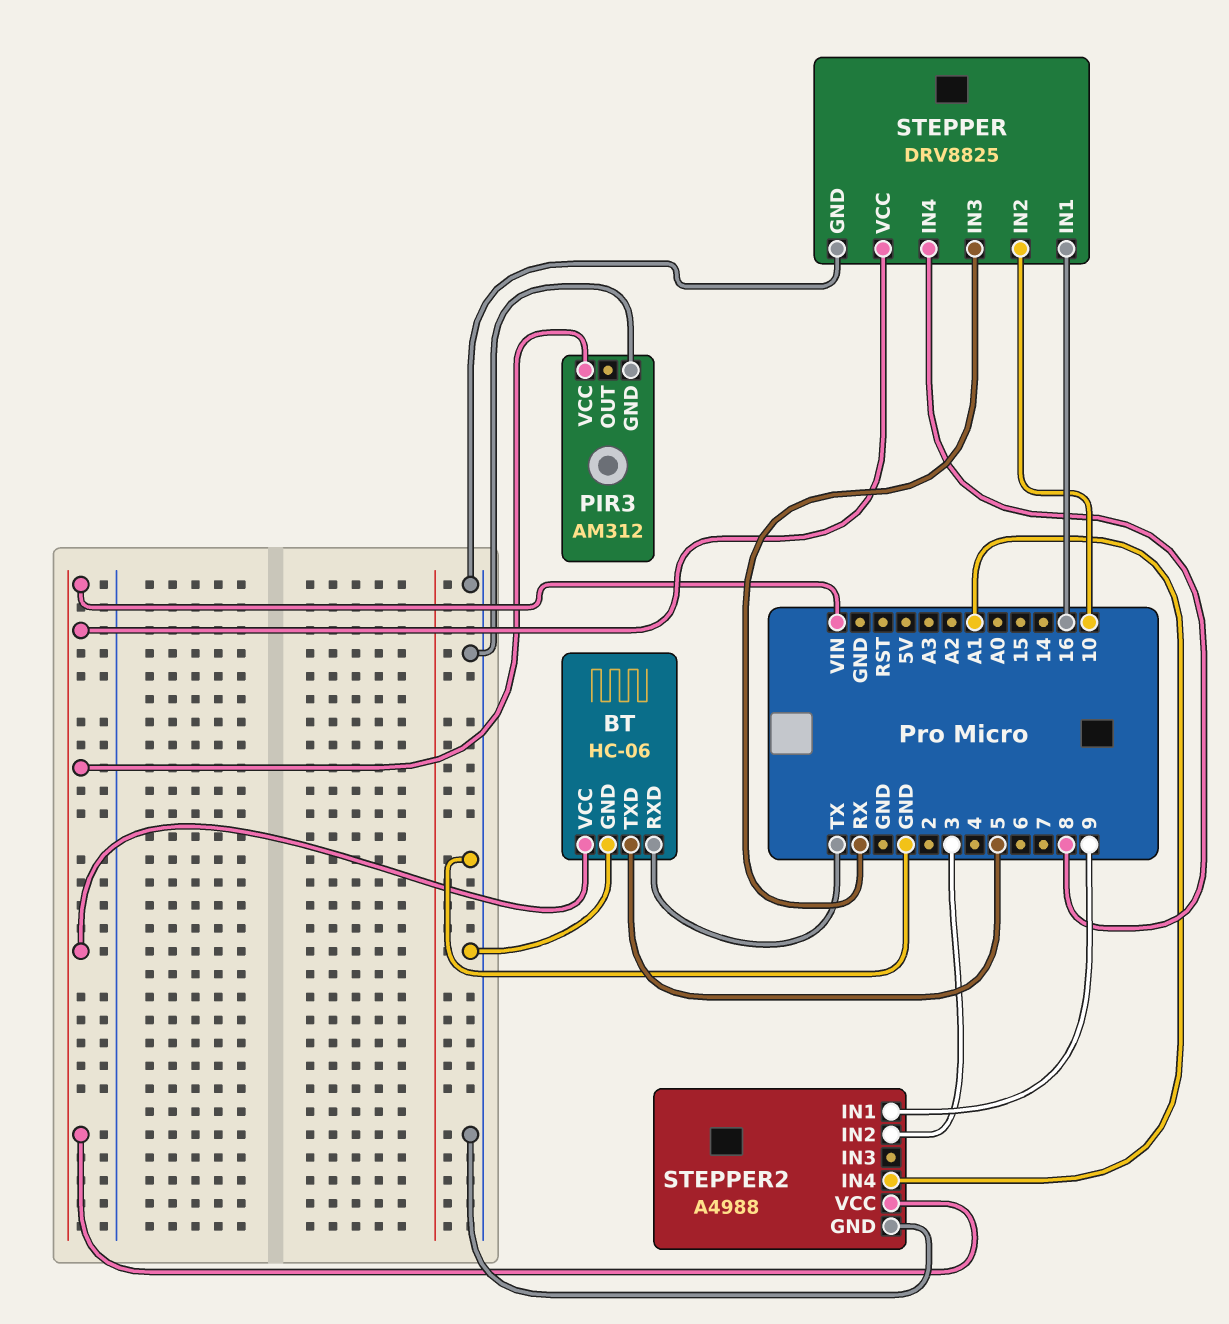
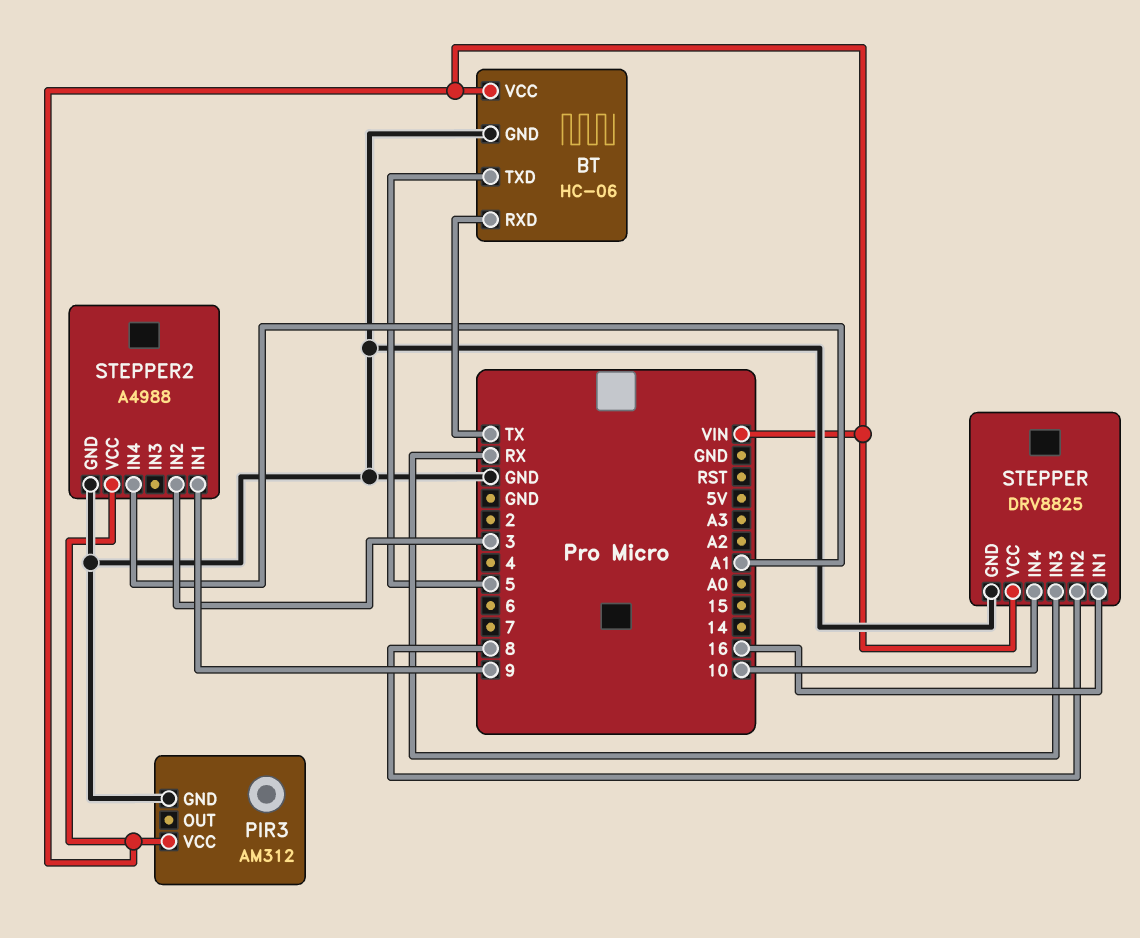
STEPPER pin IN2: 10 -> 8
STEPPER pin IN4: 8 -> 10

